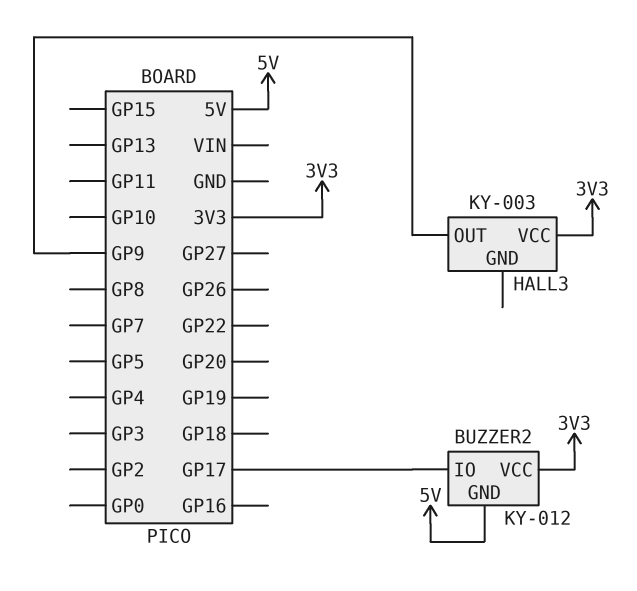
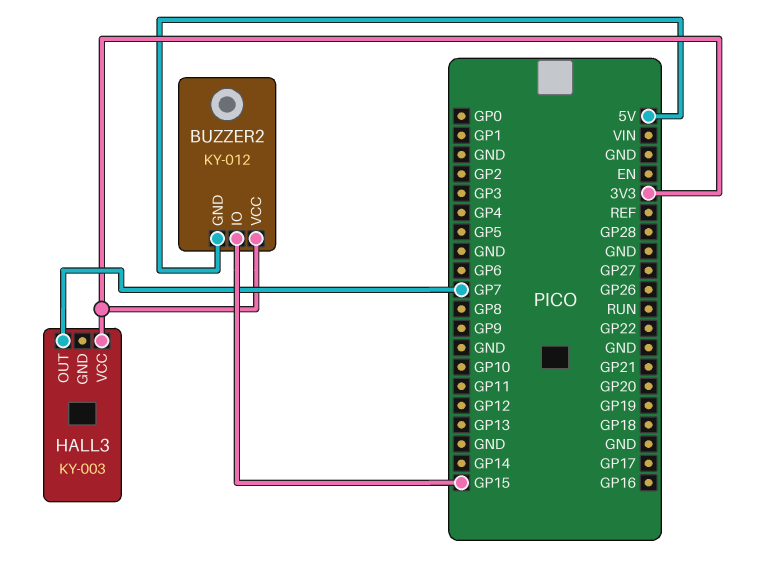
BUZZER2 pin IO: GP17 -> GP15
HALL3 pin OUT: GP9 -> GP7

